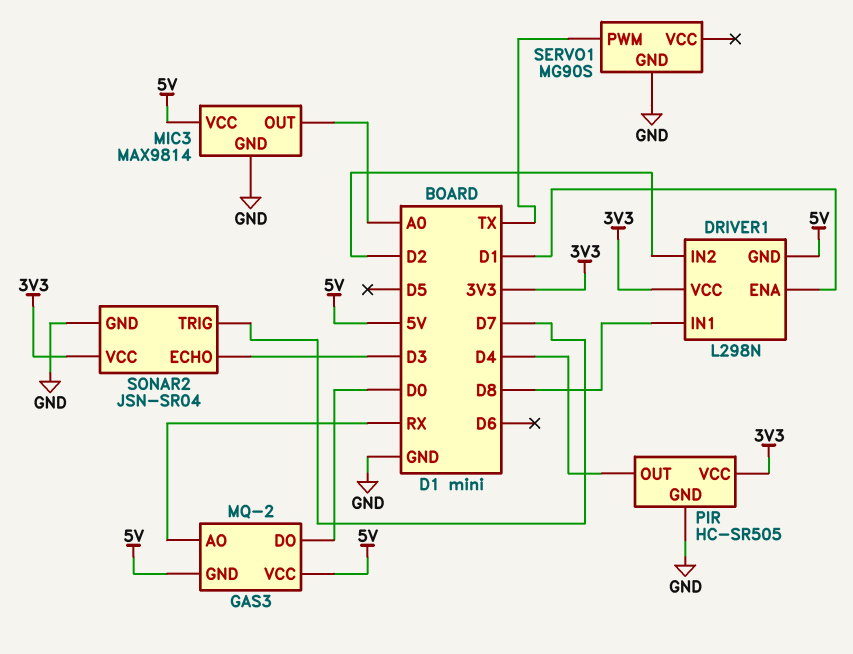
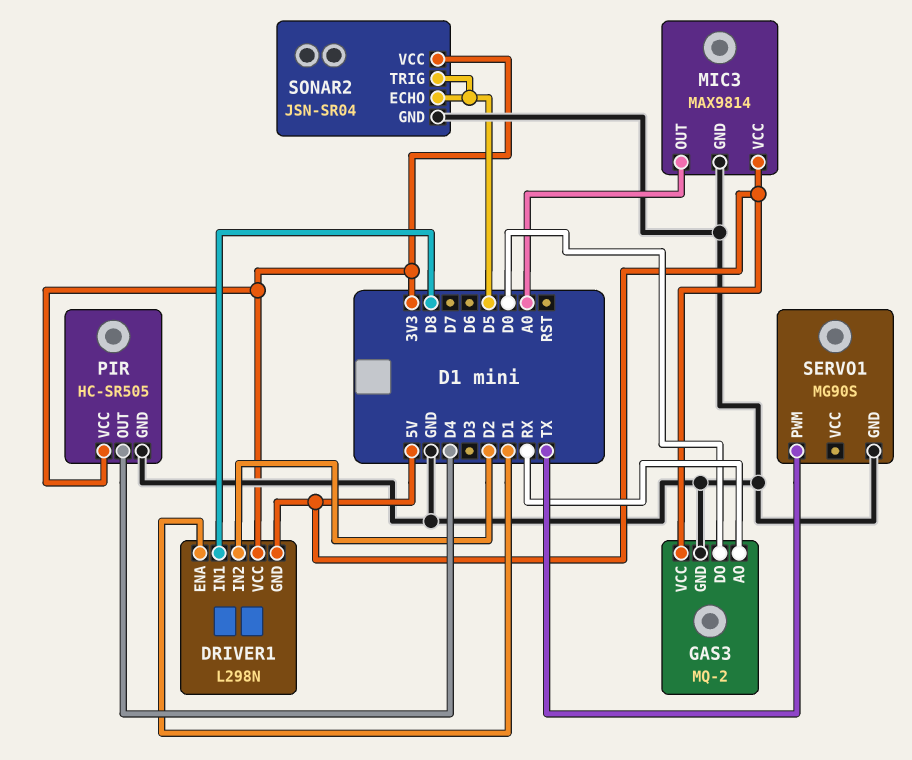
GAS3 pin GND: 5V -> GND
SONAR2 pin ECHO: D3 -> D5
SONAR2 pin TRIG: D7 -> D5

